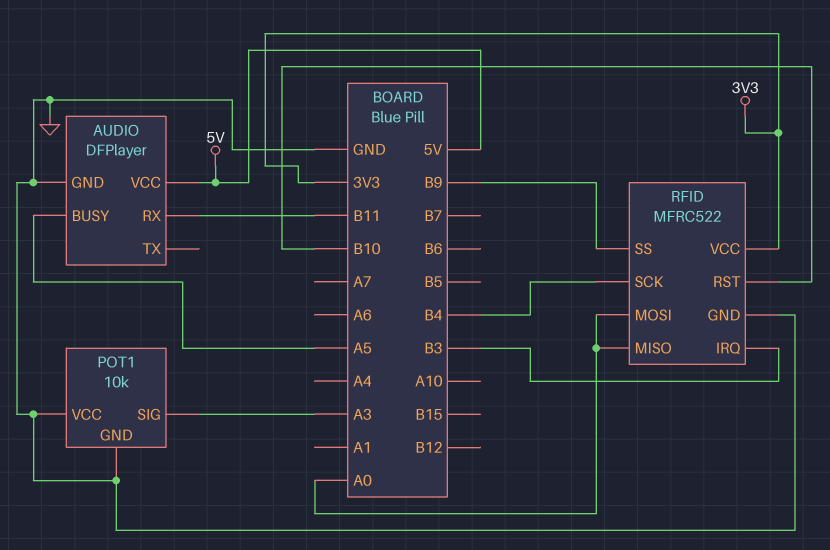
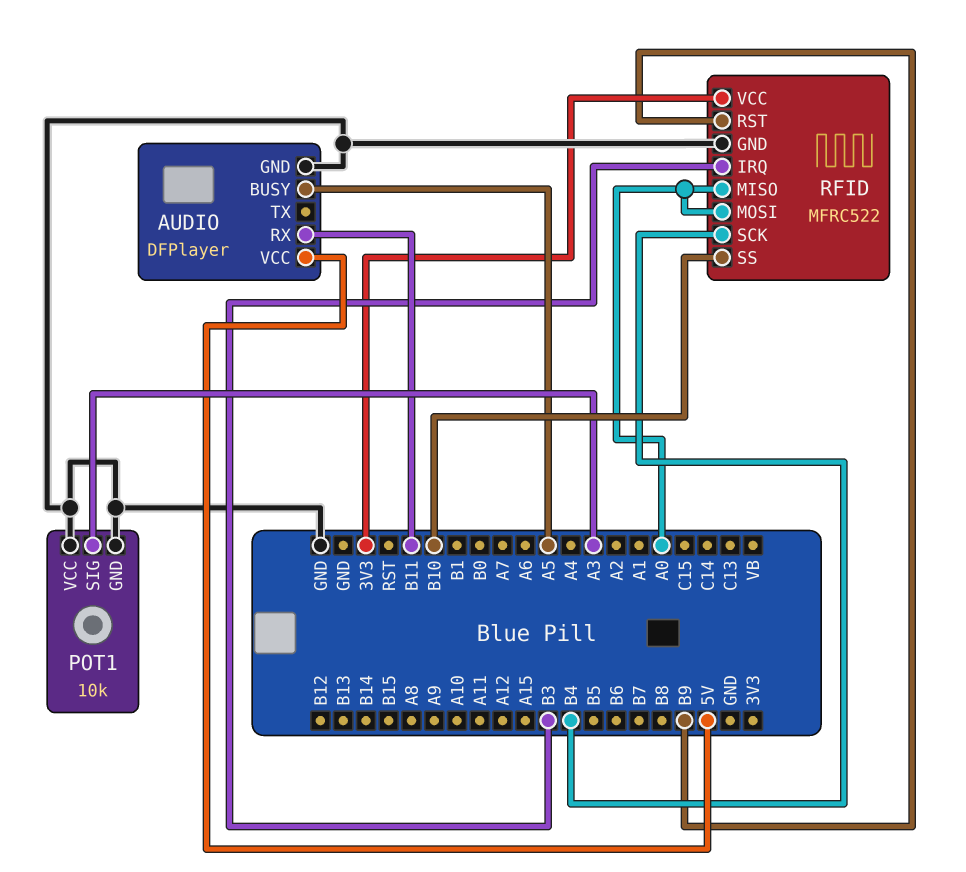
RFID pin RST: B10 -> B9
RFID pin SS: B9 -> B10

